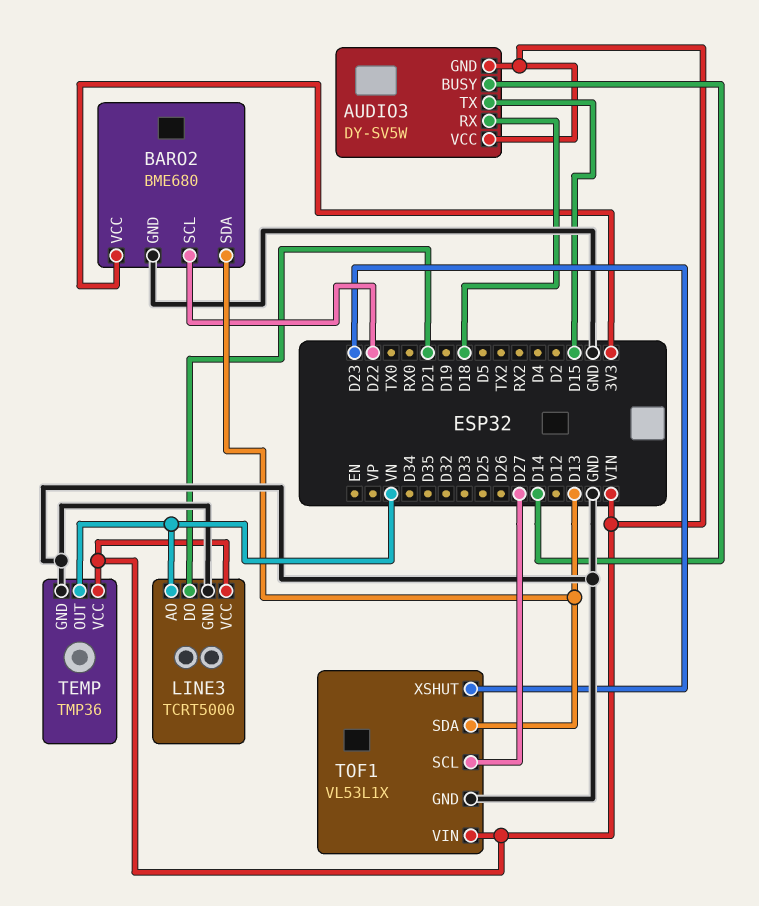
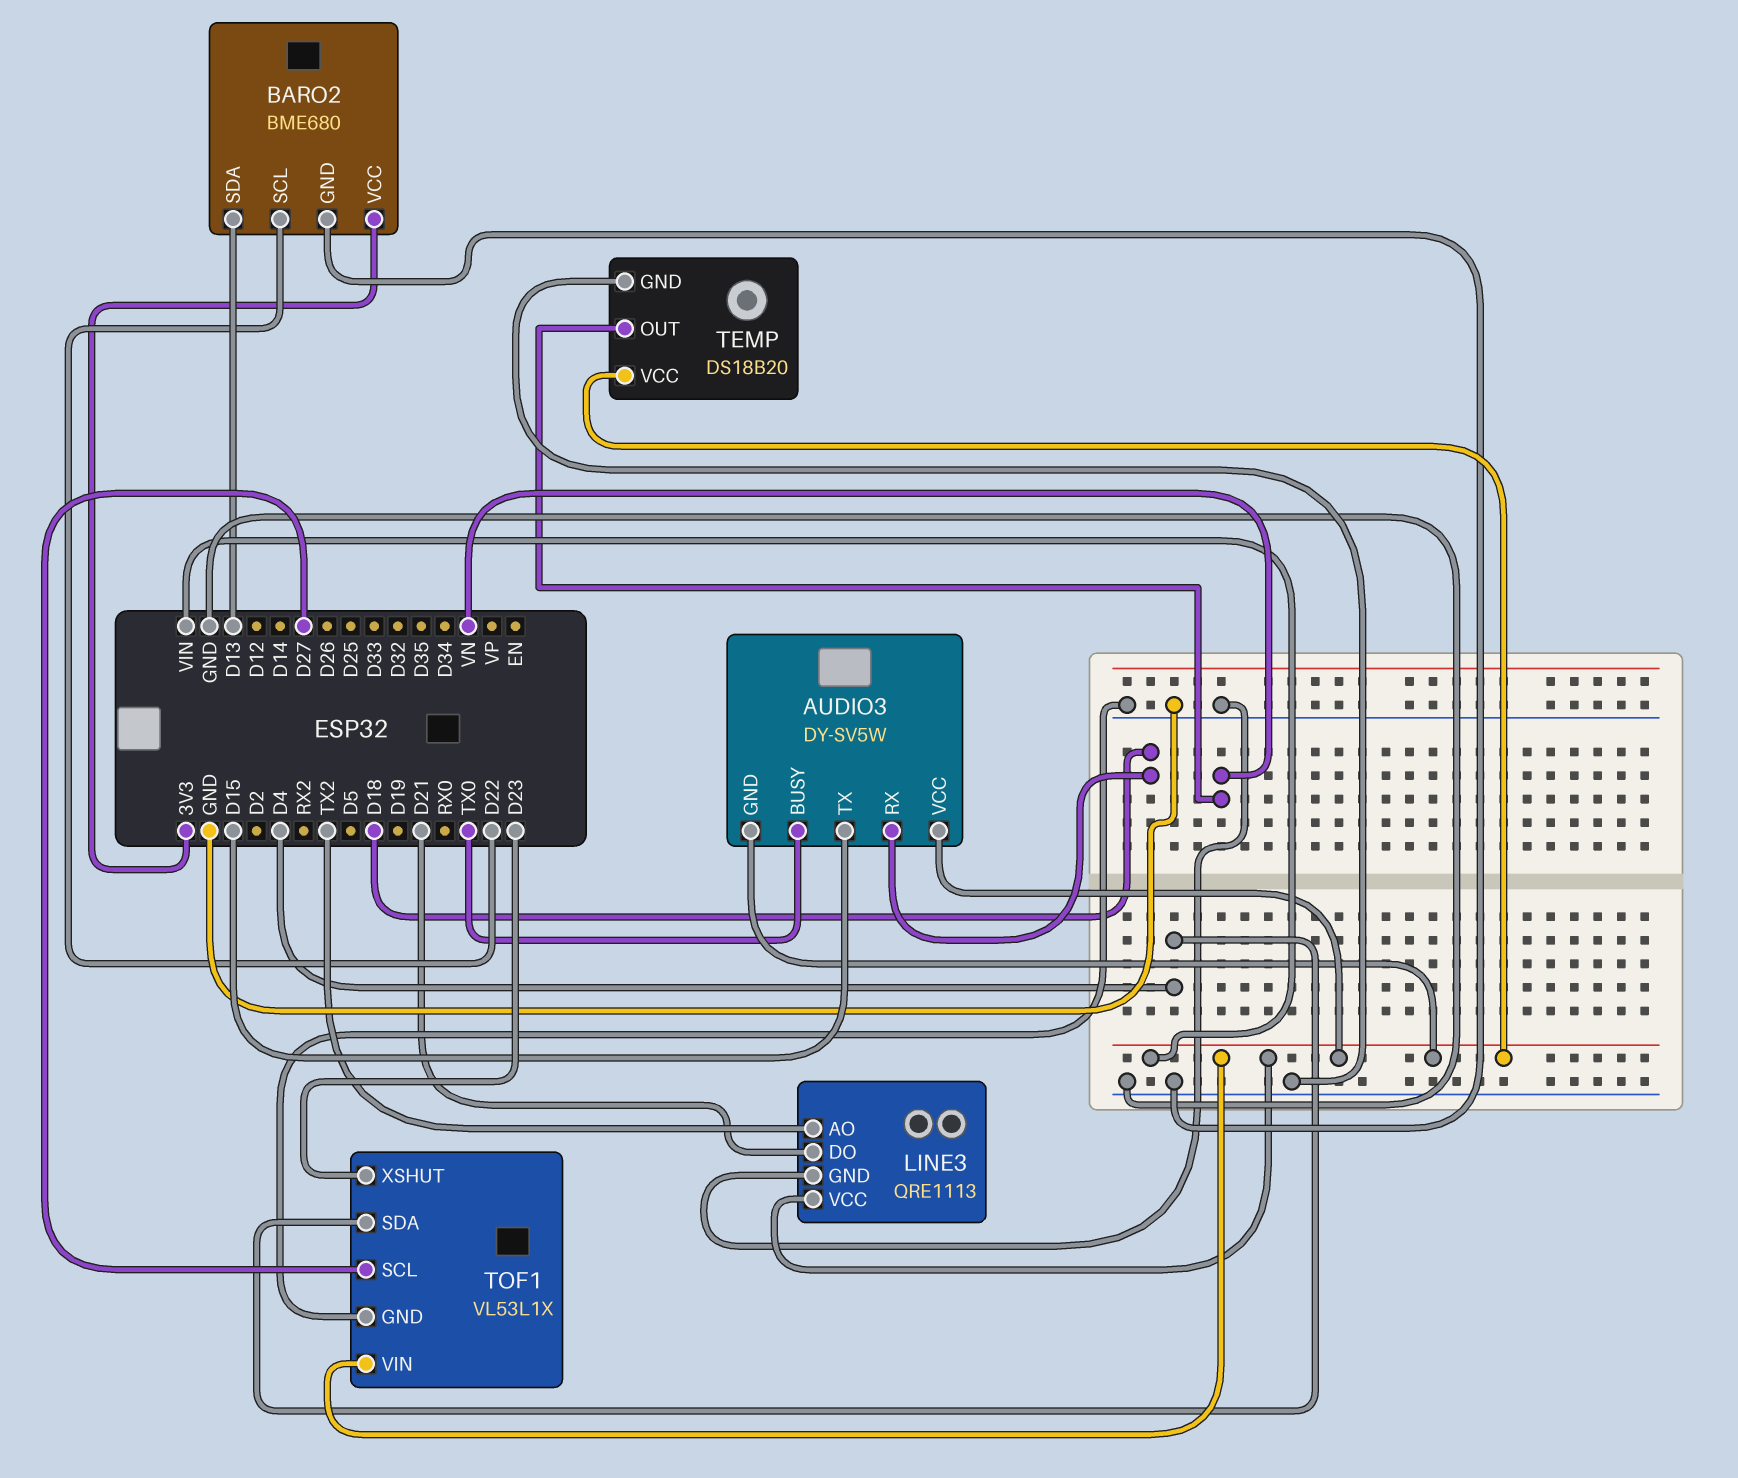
AUDIO3 pin BUSY: D14 -> TX0
LINE3: TCRT5000 -> QRE1113
LINE3 pin AO: VN -> TX2
TEMP: TMP36 -> DS18B20
TOF1 pin SDA: D13 -> D4

